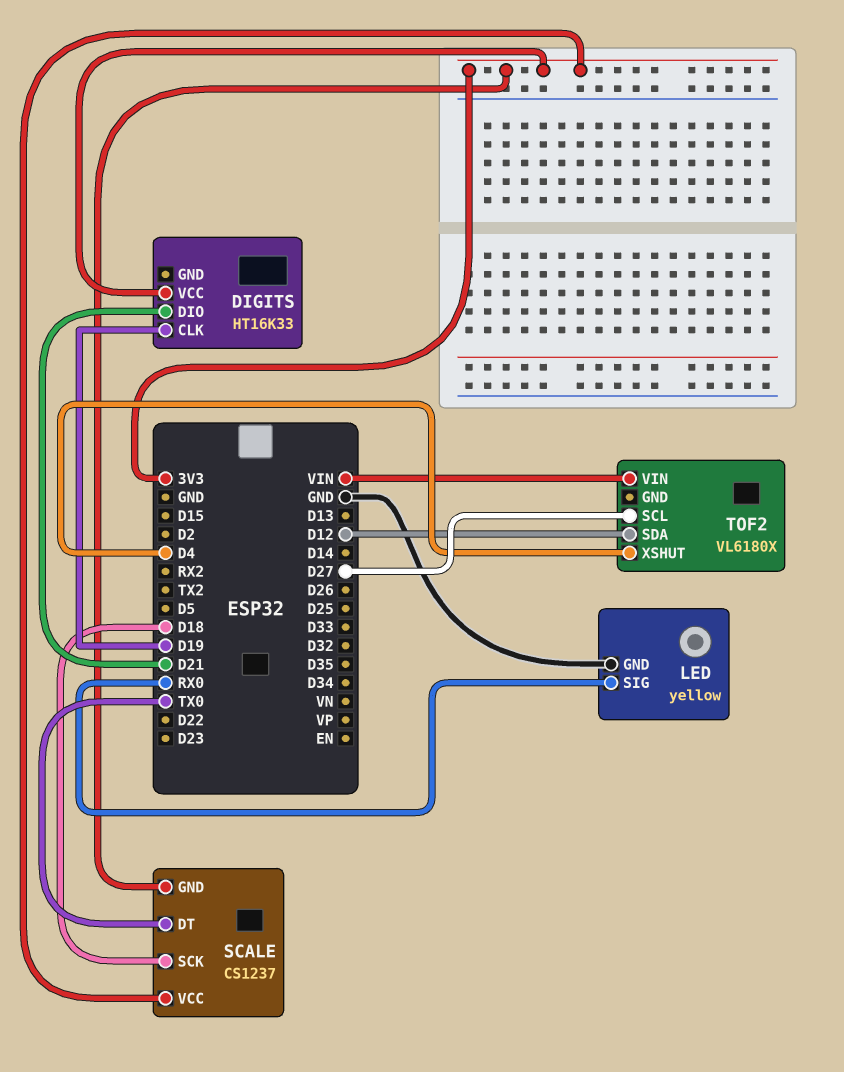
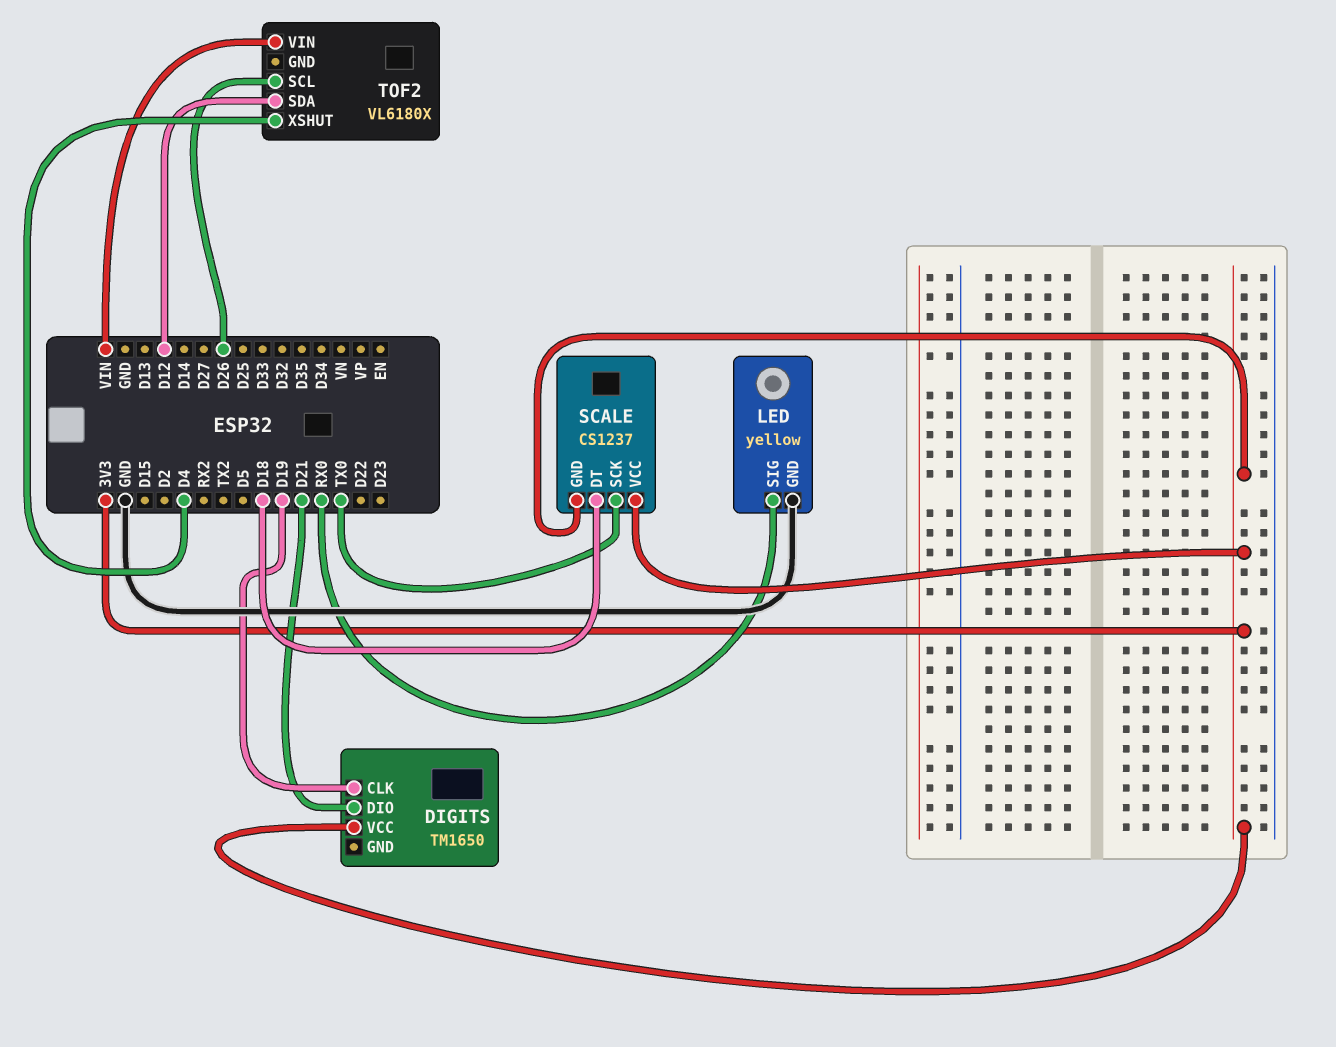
DIGITS: HT16K33 -> TM1650
SCALE pin DT: TX0 -> D18
SCALE pin SCK: D18 -> TX0
TOF2 pin SCL: D27 -> D26

